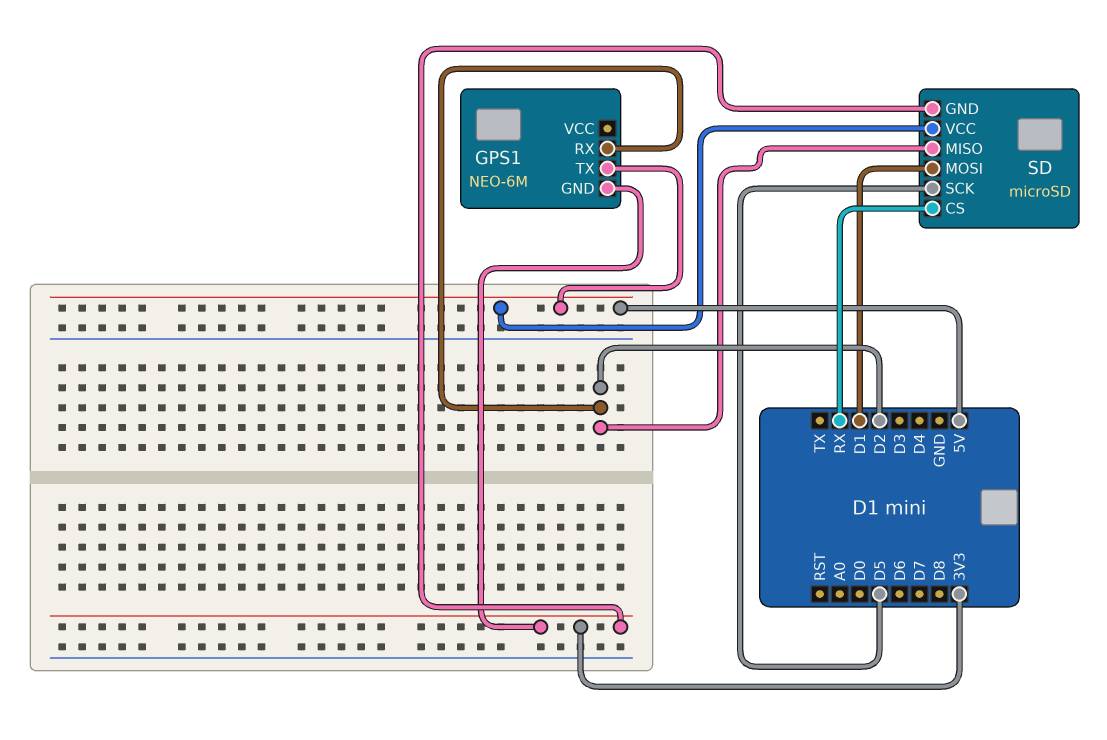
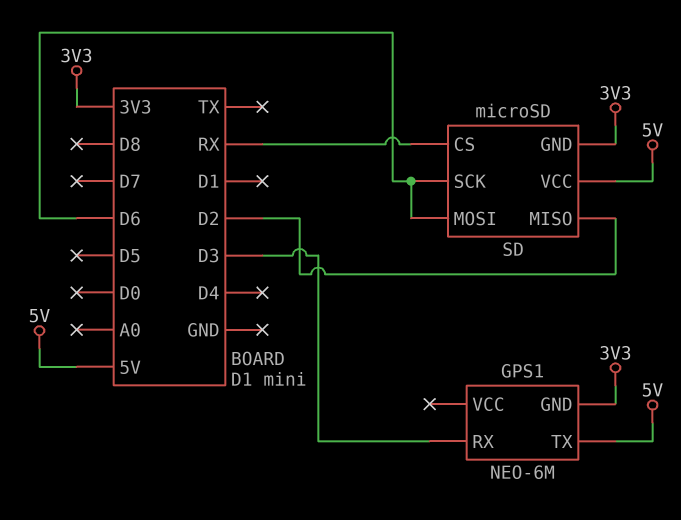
GPS1 pin RX: D2 -> D3
SD pin MOSI: D1 -> D6
SD pin SCK: D5 -> D6

